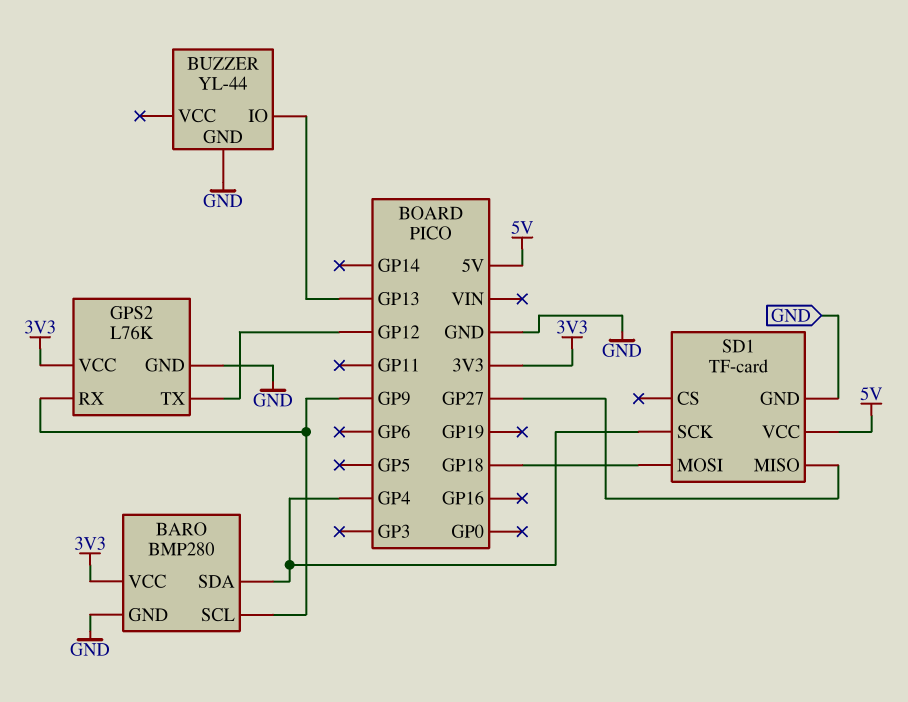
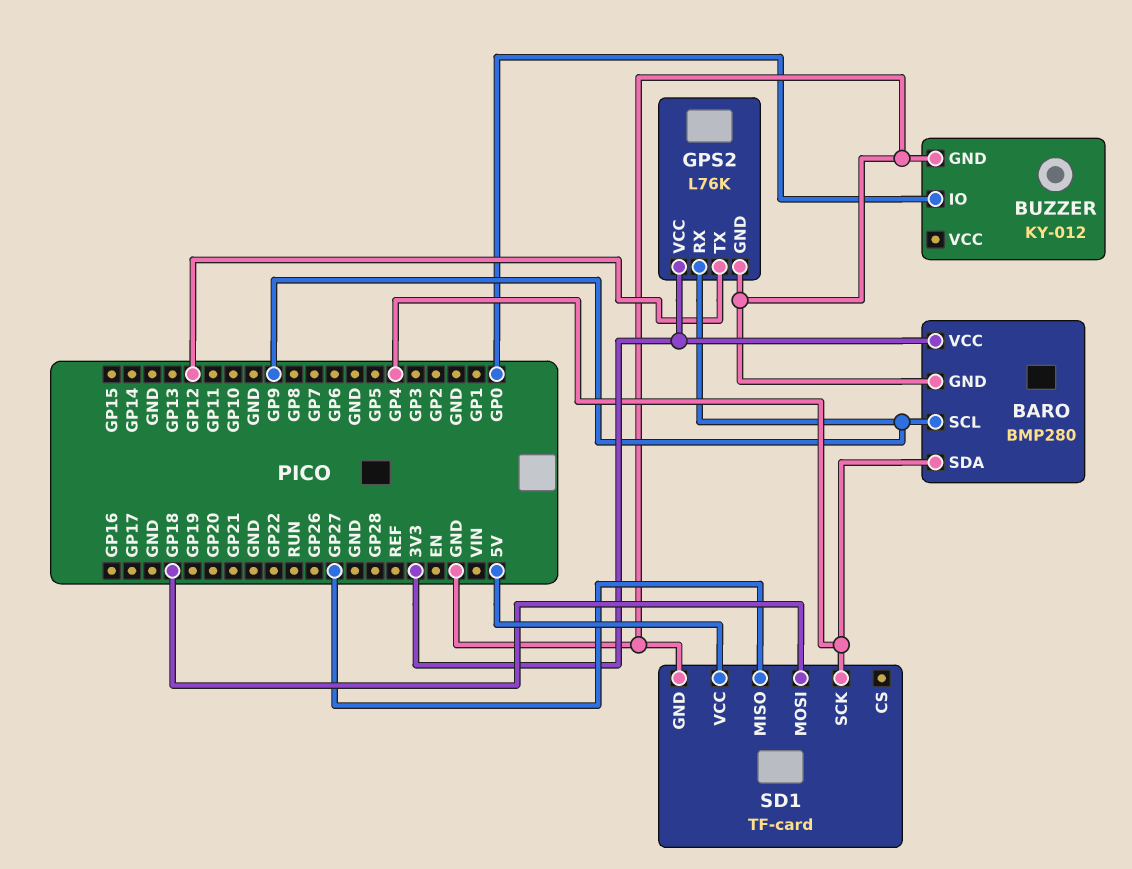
BUZZER: YL-44 -> KY-012
BUZZER pin IO: GP13 -> GP0

